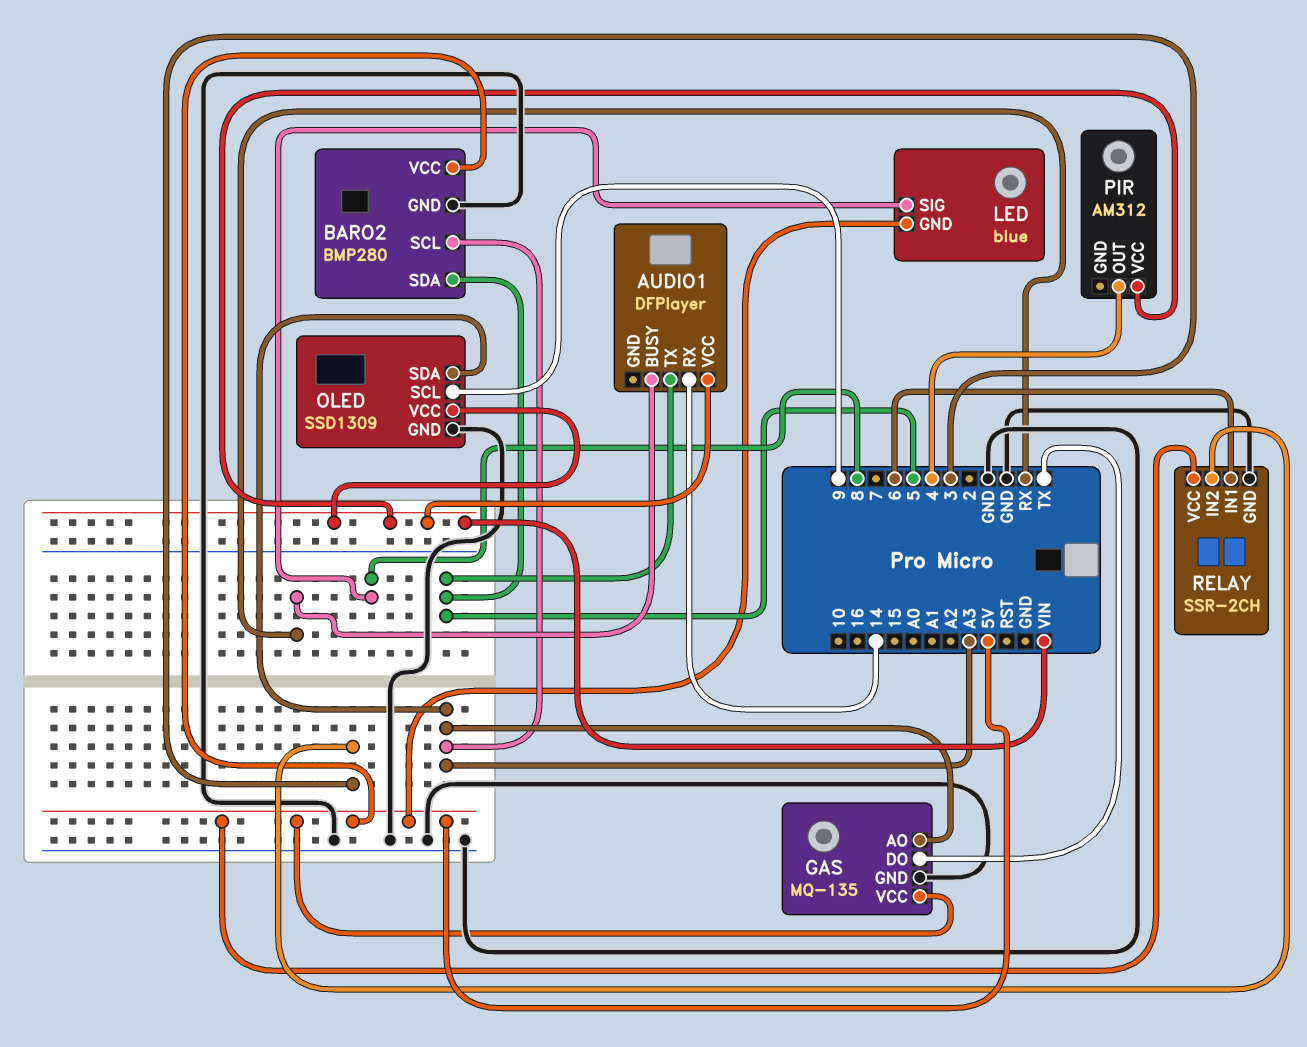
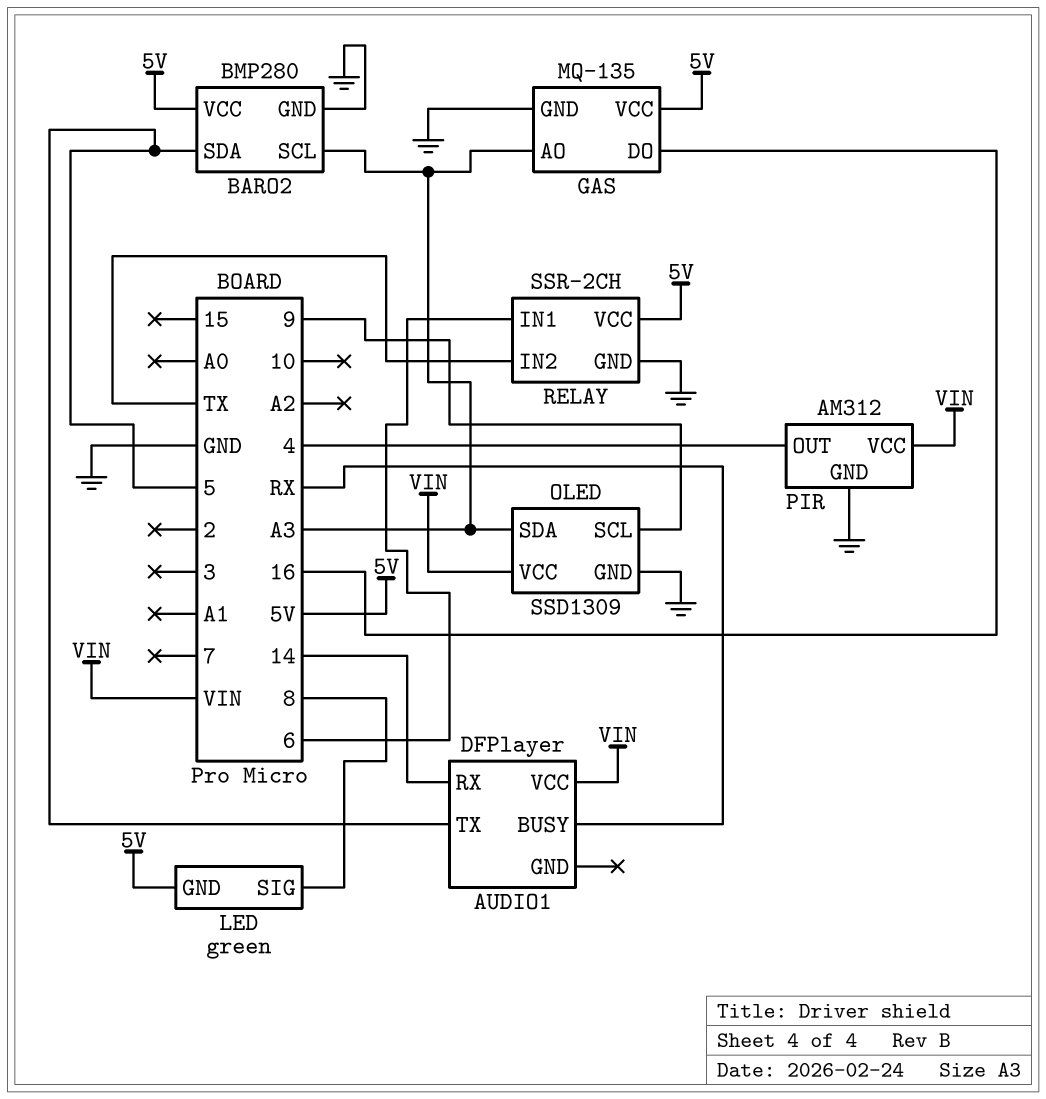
GAS pin DO: TX -> 16
LED: blue -> green
PIR pin GND: none -> GND
RELAY pin IN2: 3 -> TX

